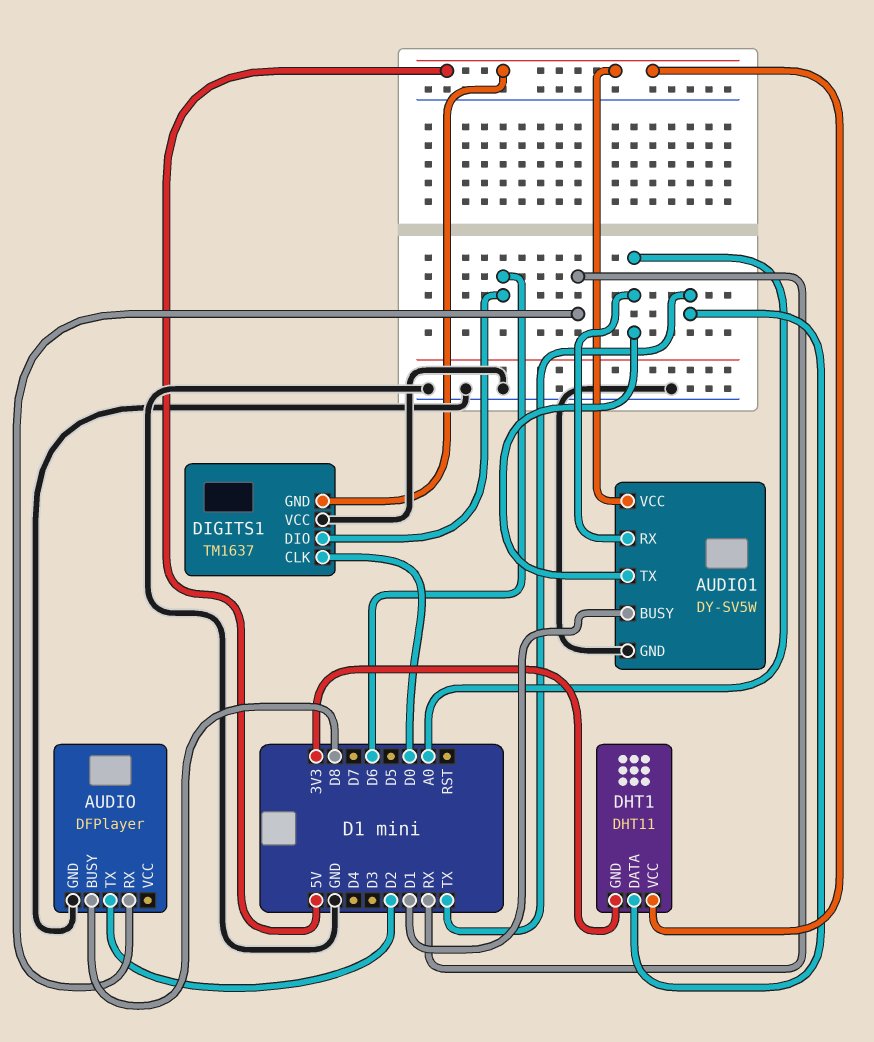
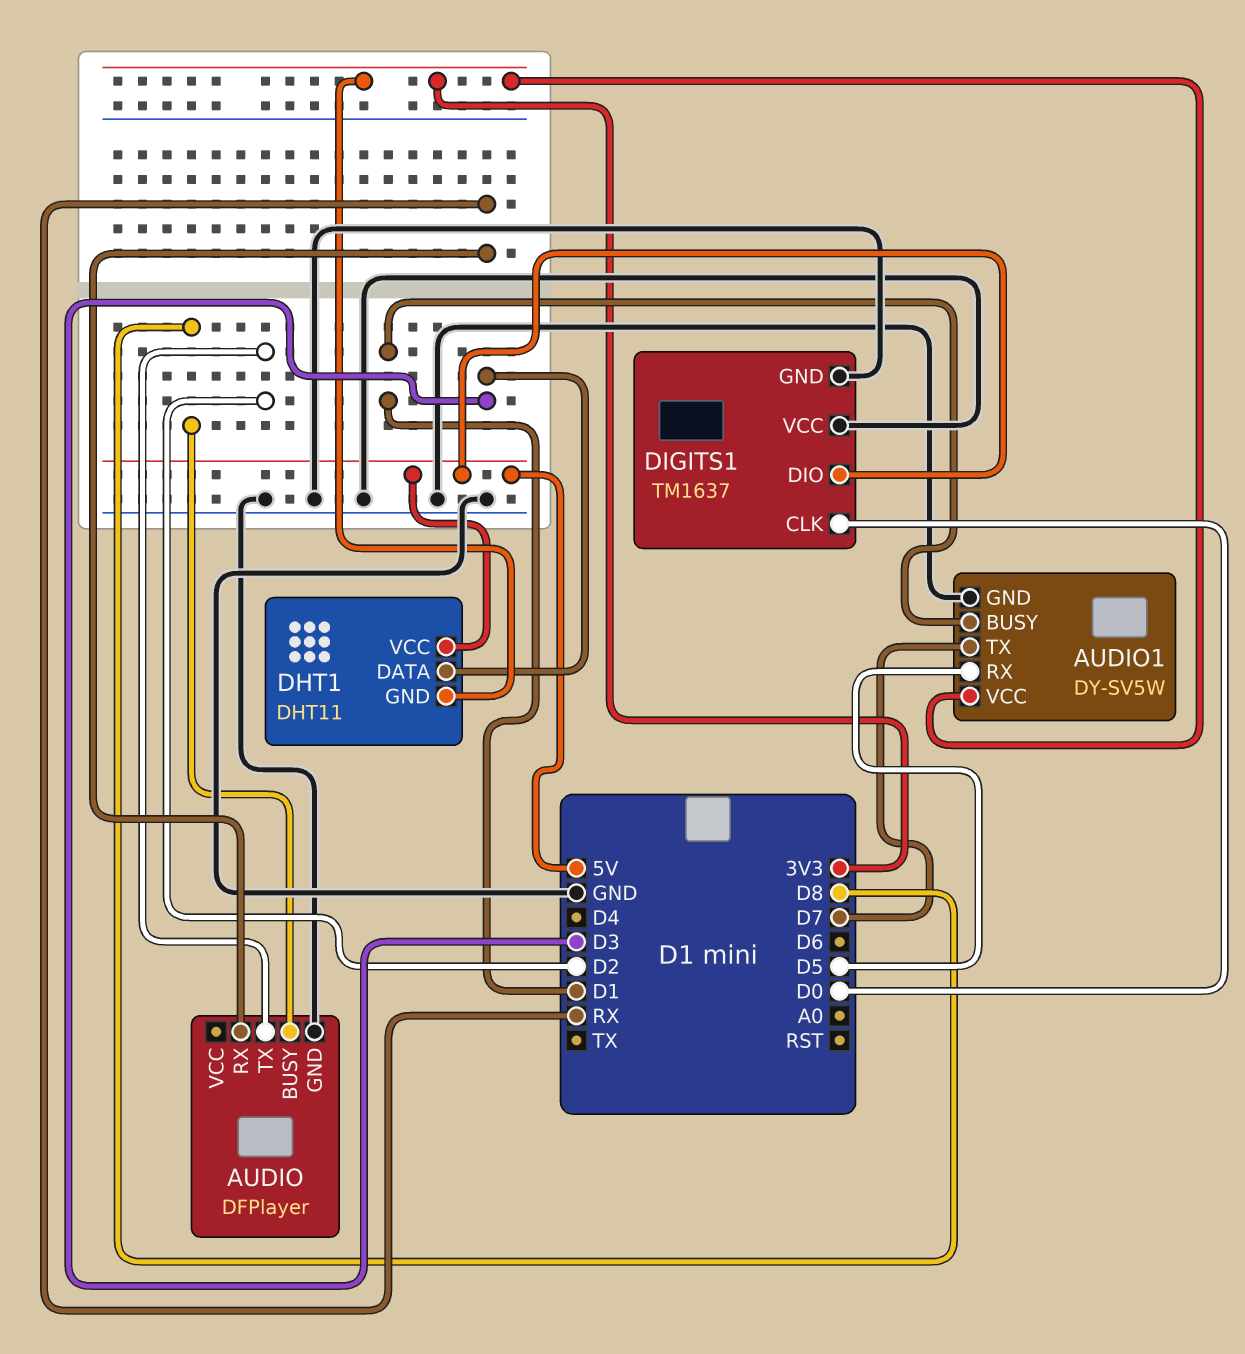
AUDIO1 pin RX: A0 -> D5
AUDIO1 pin TX: A0 -> D7
AUDIO1 pin VCC: 5V -> 3V3
DHT1 pin DATA: TX -> D3
DIGITS1 pin DIO: D6 -> 5V
DIGITS1 pin GND: 5V -> GND

